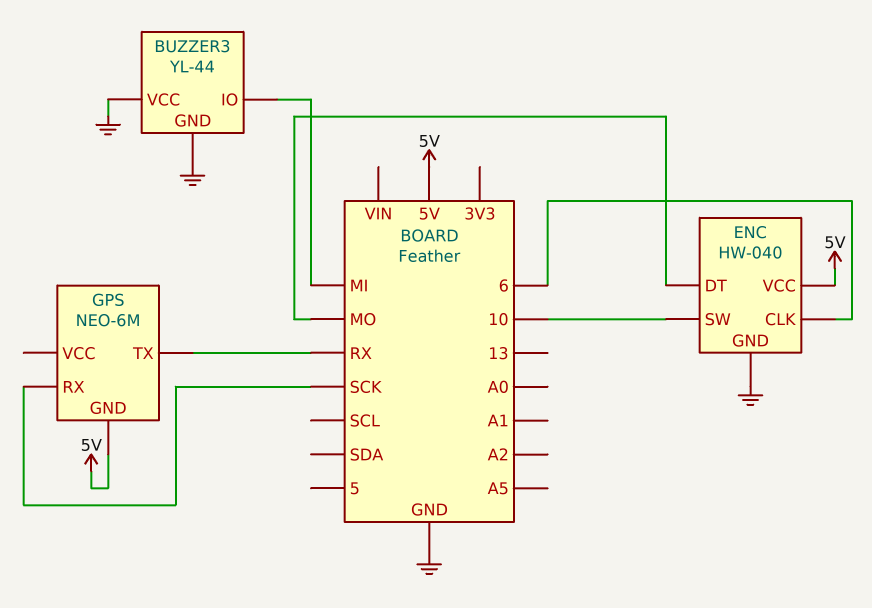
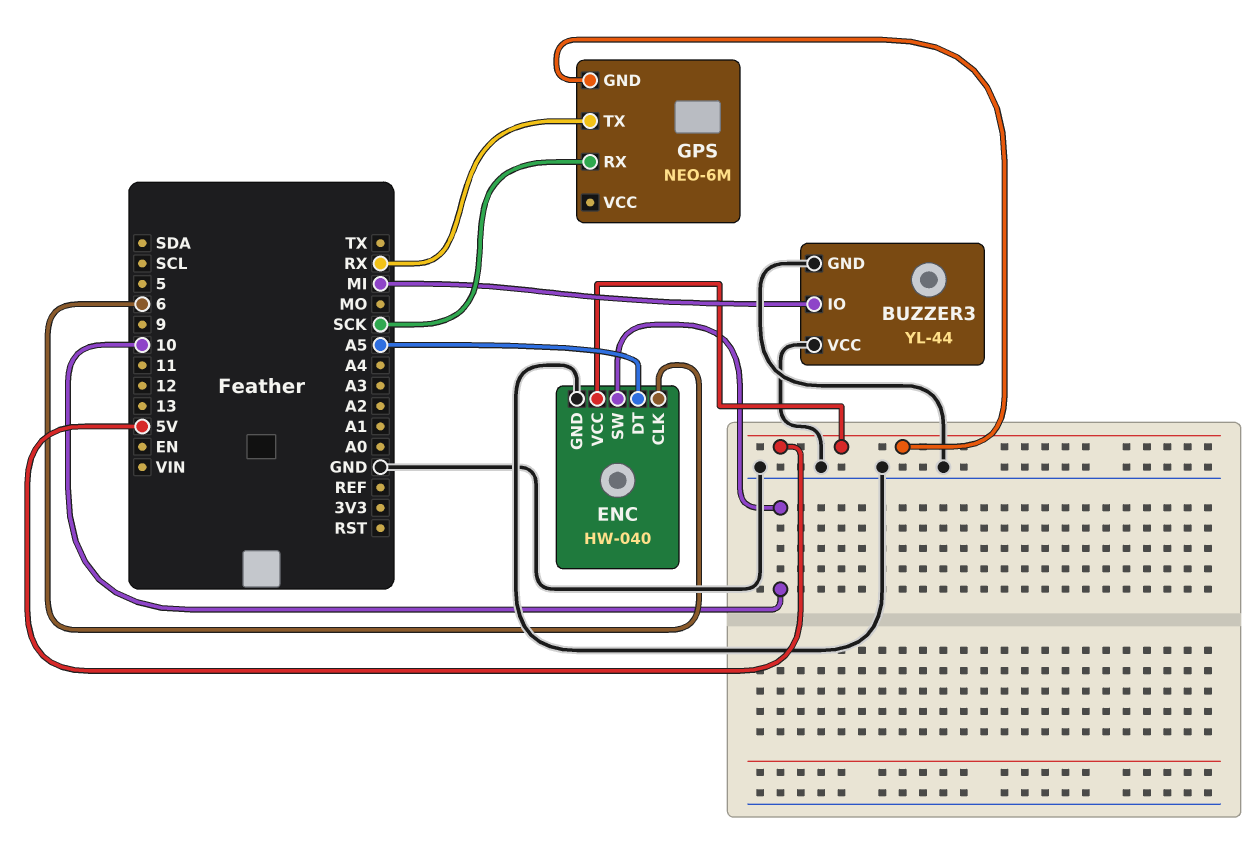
ENC pin DT: MO -> A5

